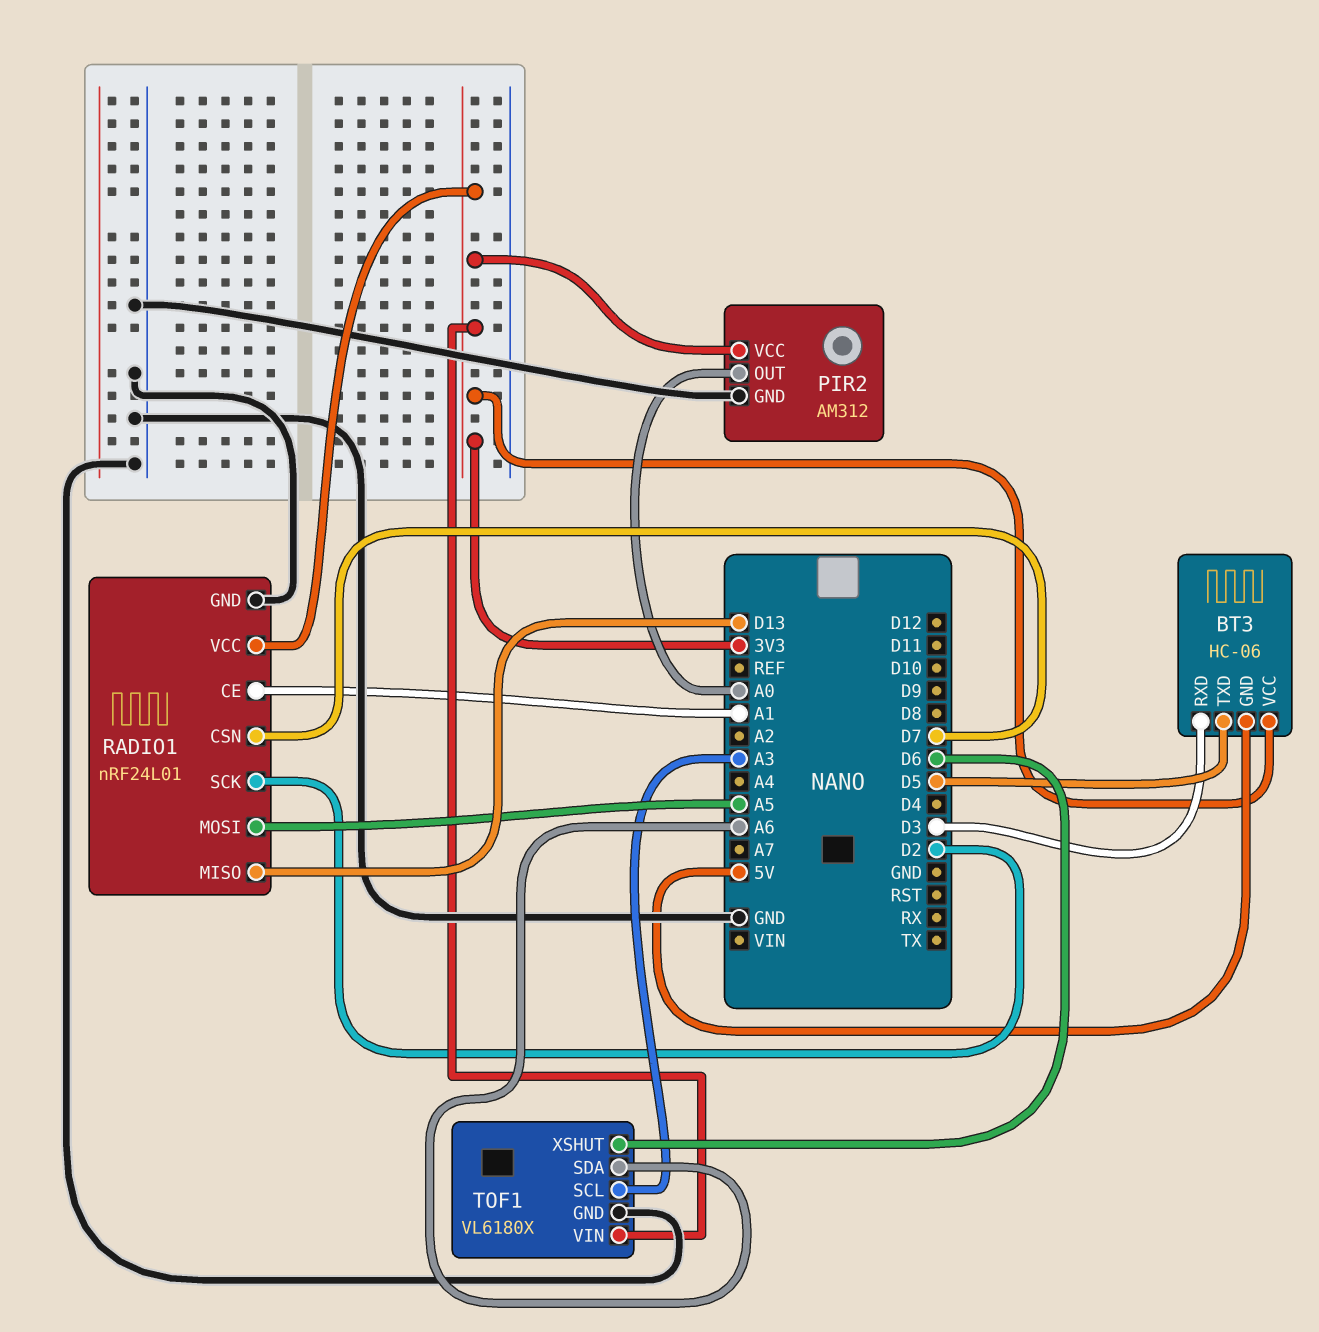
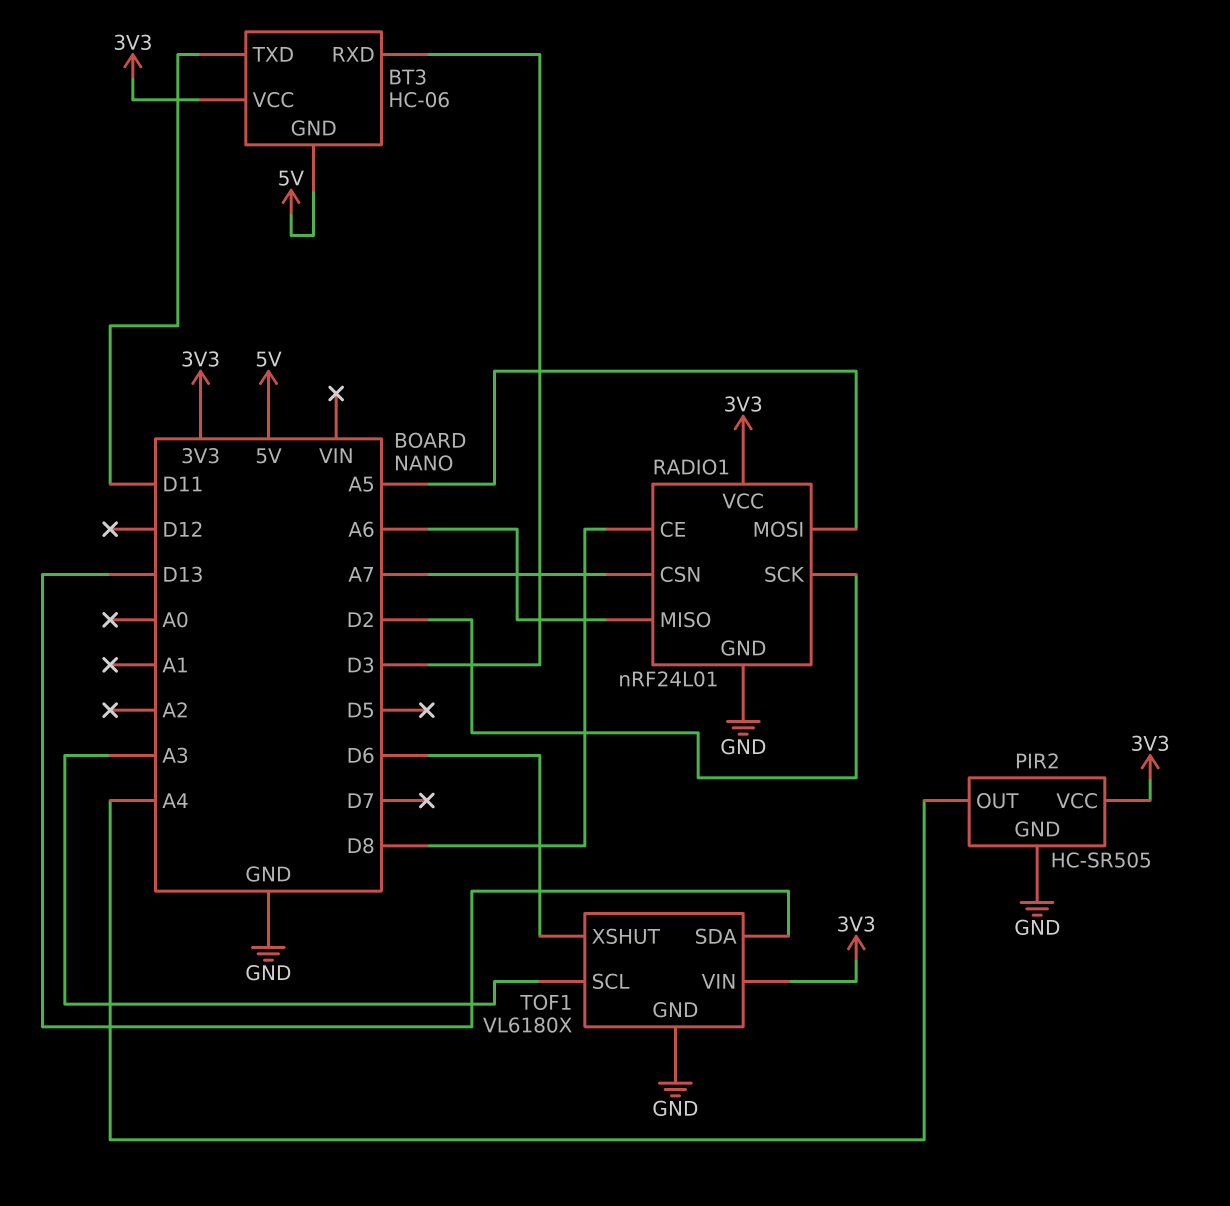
BT3 pin TXD: D5 -> D11
PIR2: AM312 -> HC-SR505
PIR2 pin OUT: A0 -> A4
RADIO1 pin CE: A1 -> D8
RADIO1 pin CSN: D7 -> A7
RADIO1 pin MISO: D13 -> A6
TOF1 pin SDA: A6 -> D13

